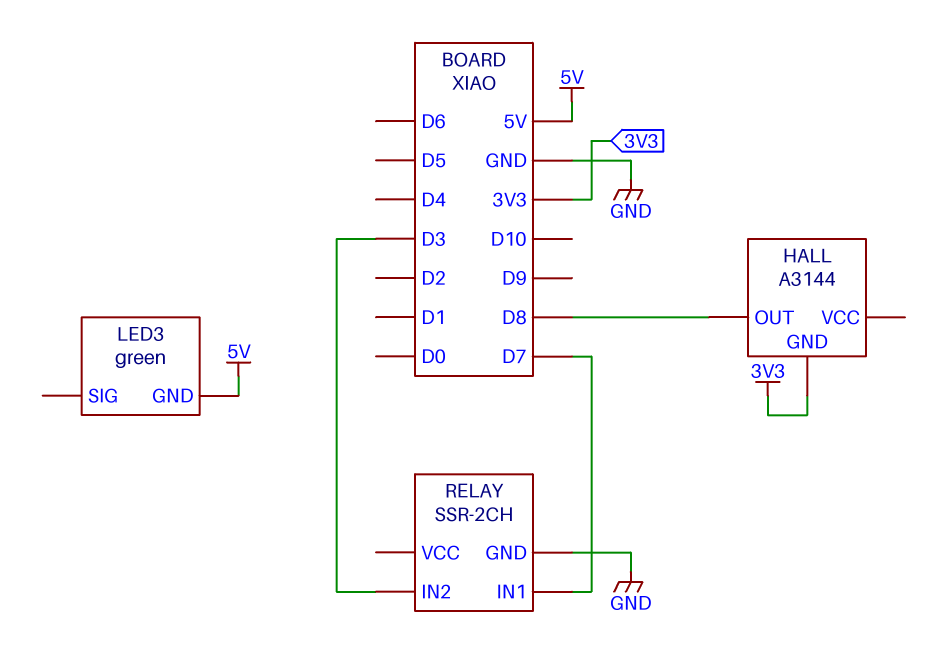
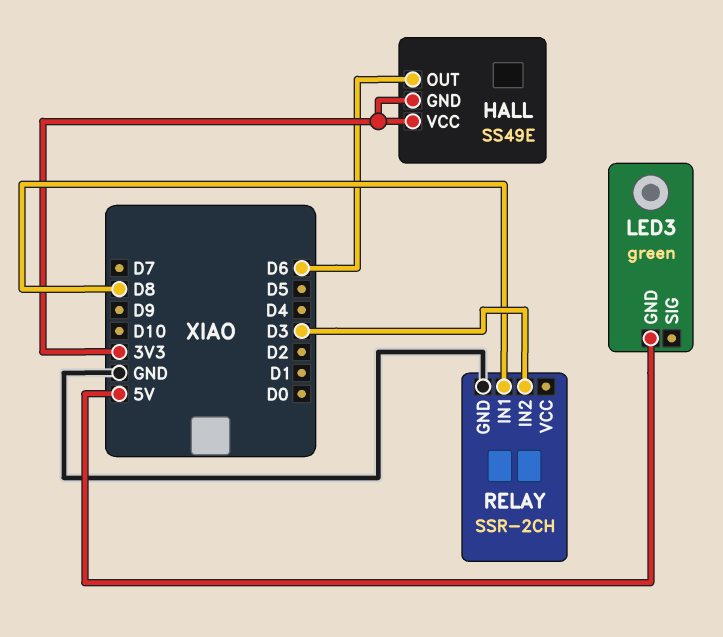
HALL: A3144 -> SS49E
HALL pin OUT: D8 -> D6
HALL pin VCC: none -> 3V3
RELAY pin IN1: D7 -> D8

